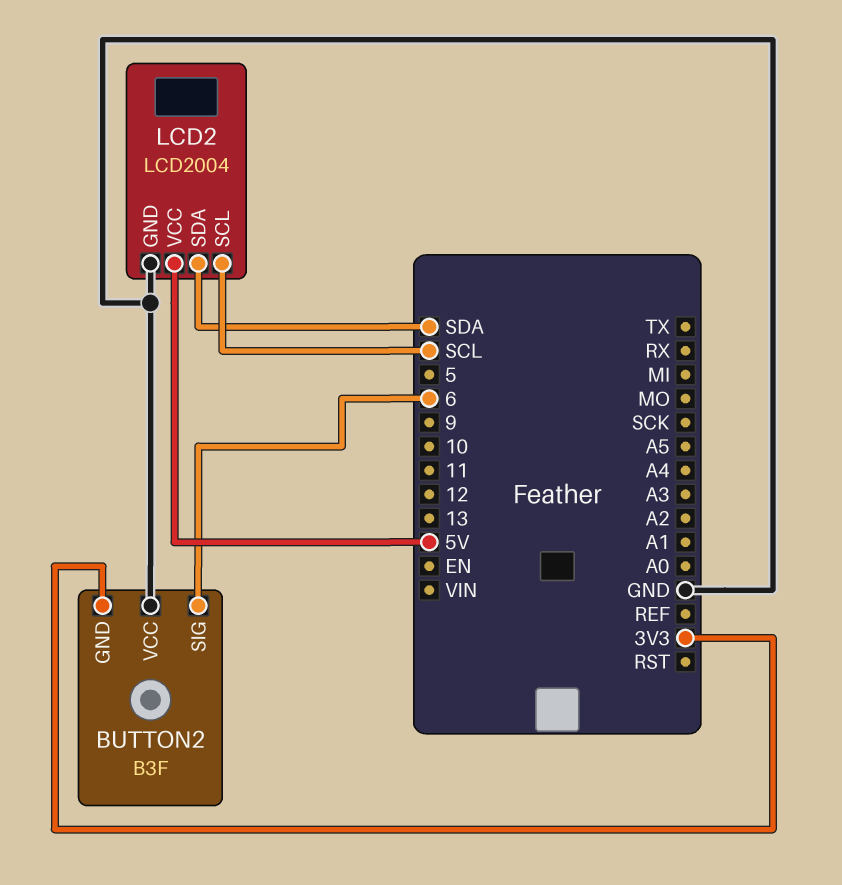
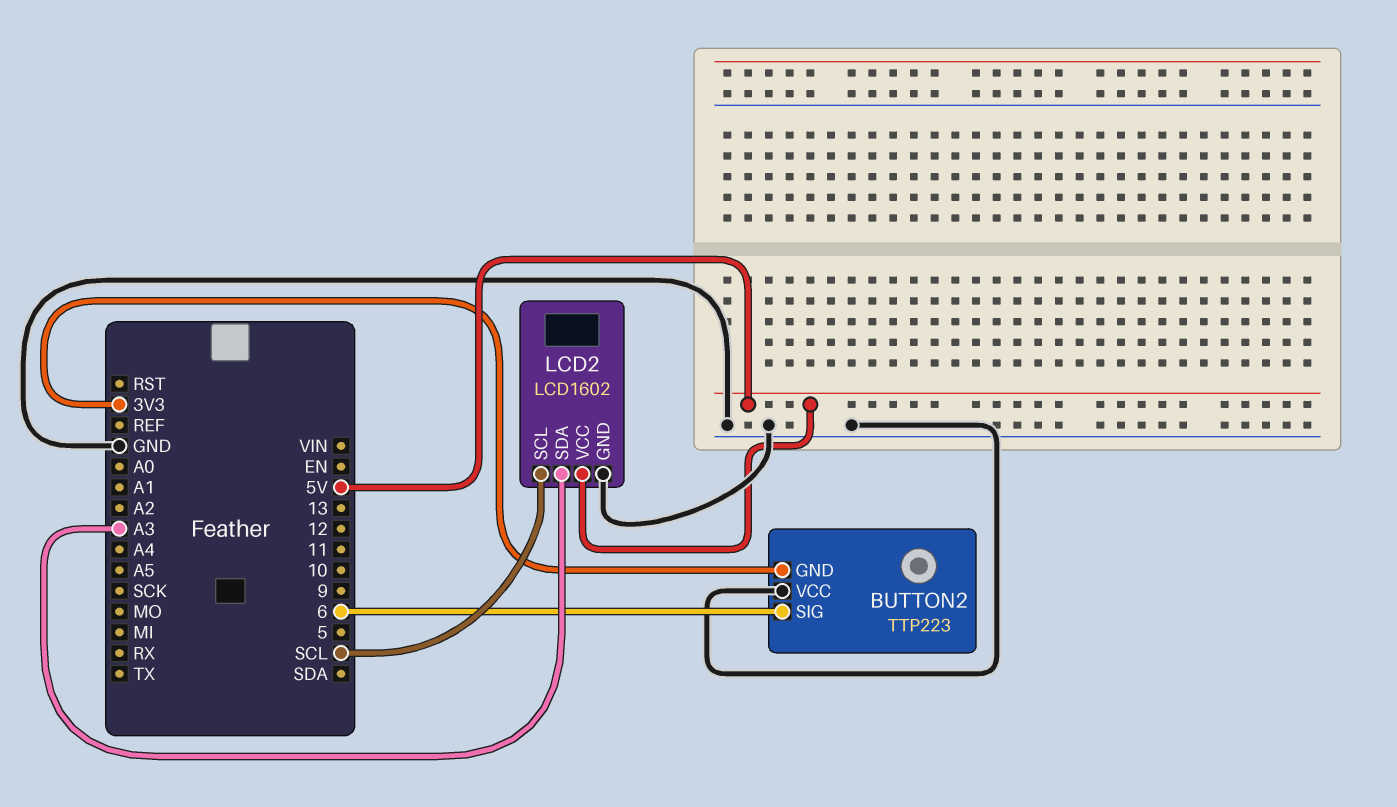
BUTTON2: B3F -> TTP223
LCD2: LCD2004 -> LCD1602
LCD2 pin SDA: SDA -> A3

